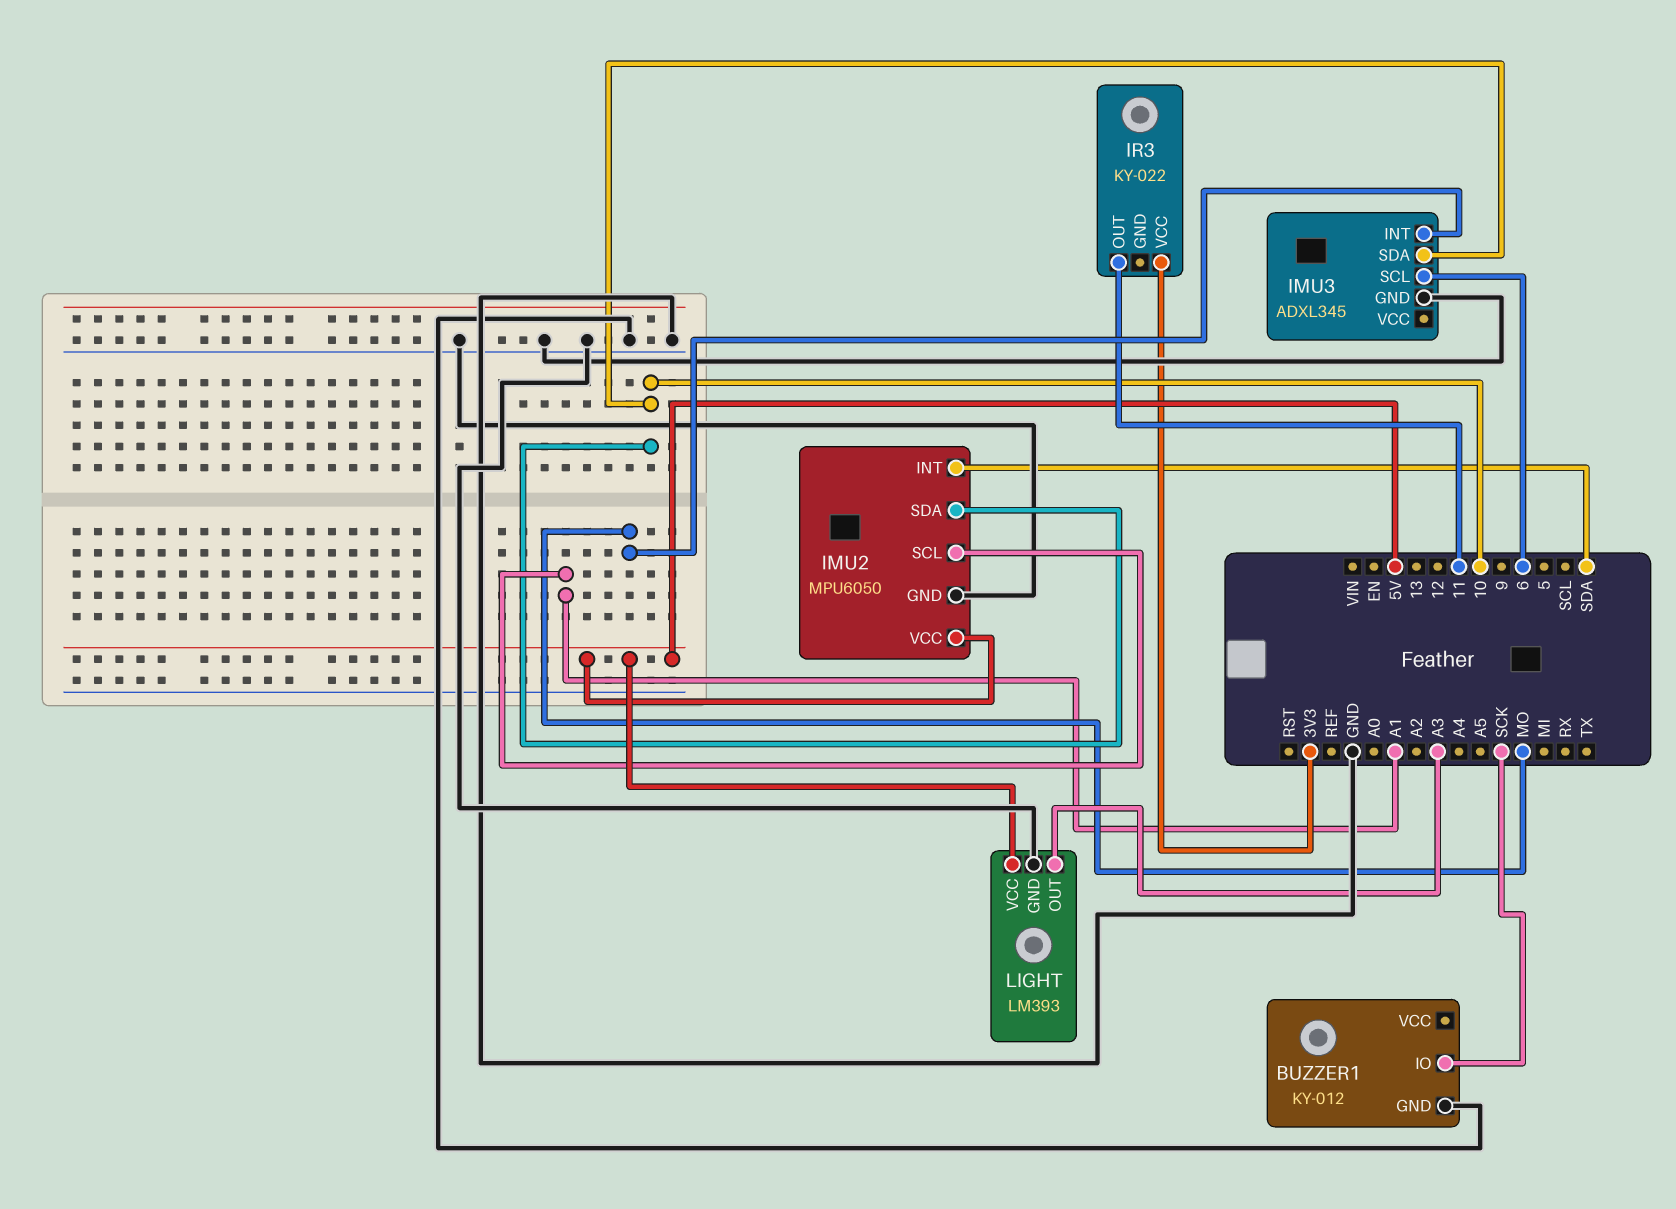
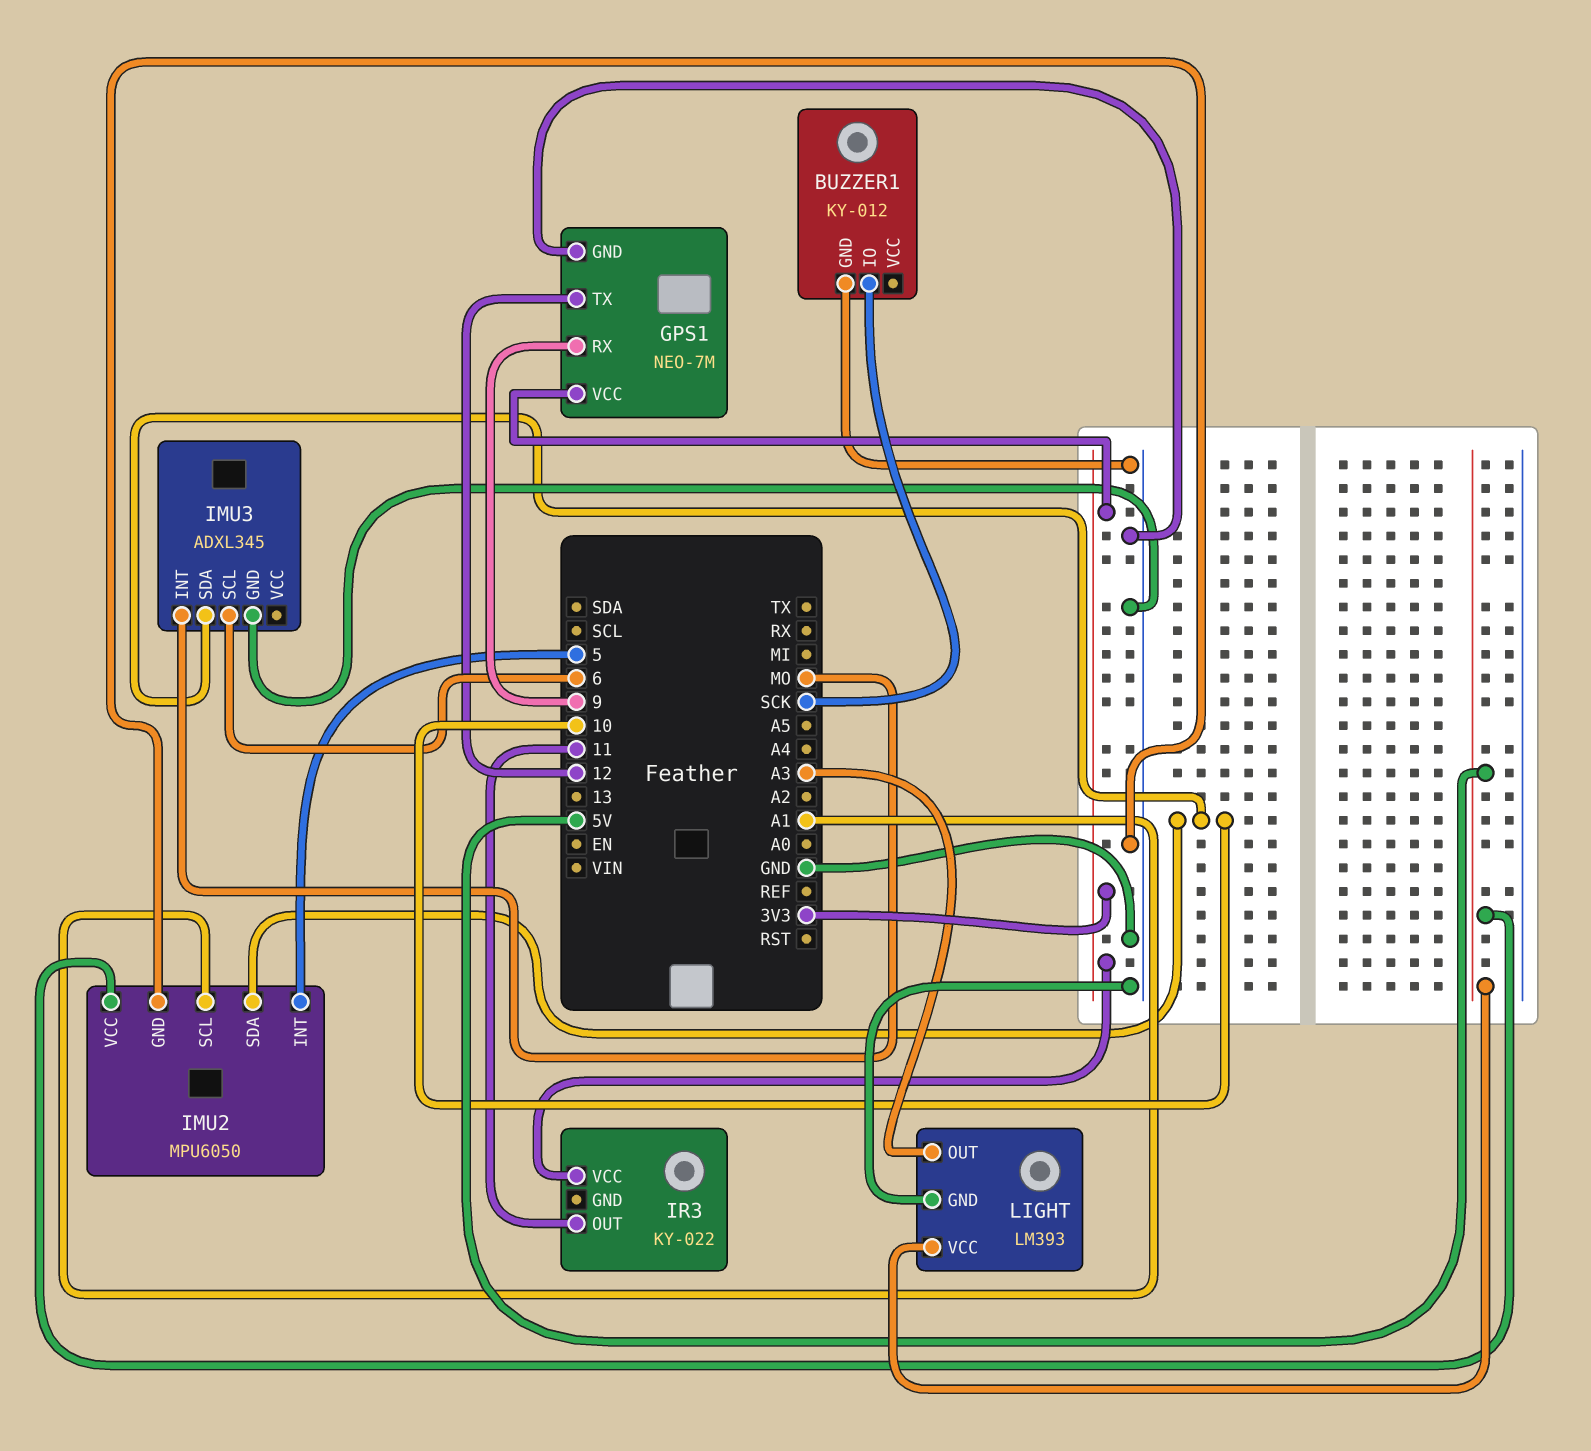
GPS1: none -> NEO-7M
GPS1 pin GND: none -> GND
GPS1 pin RX: none -> 9
GPS1 pin TX: none -> 12
GPS1 pin VCC: none -> 3V3
IMU2 pin INT: SDA -> 5

